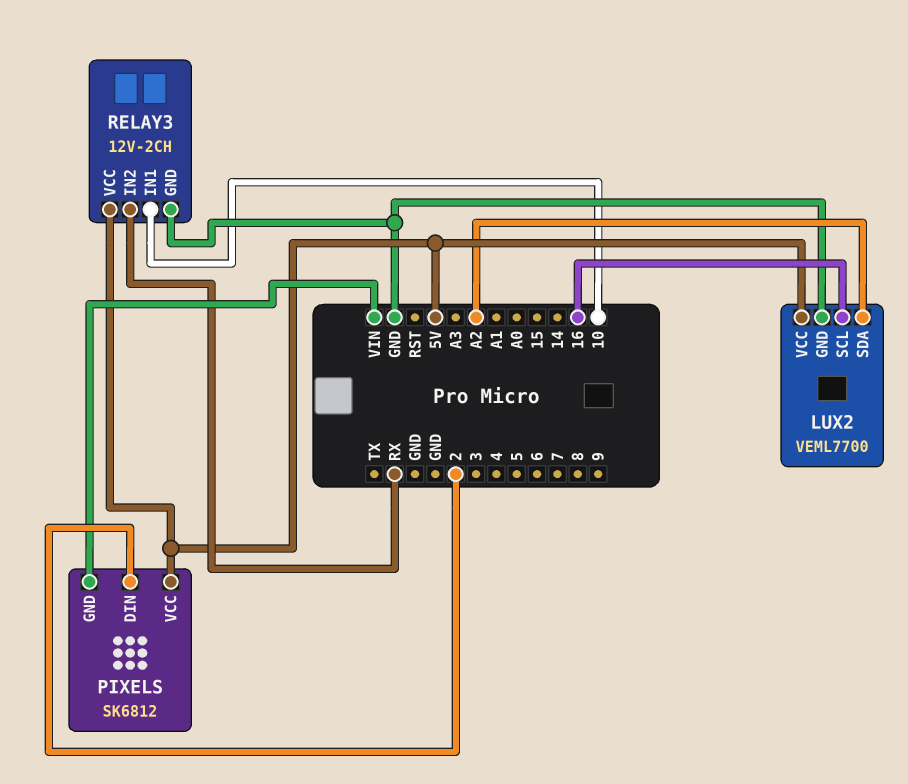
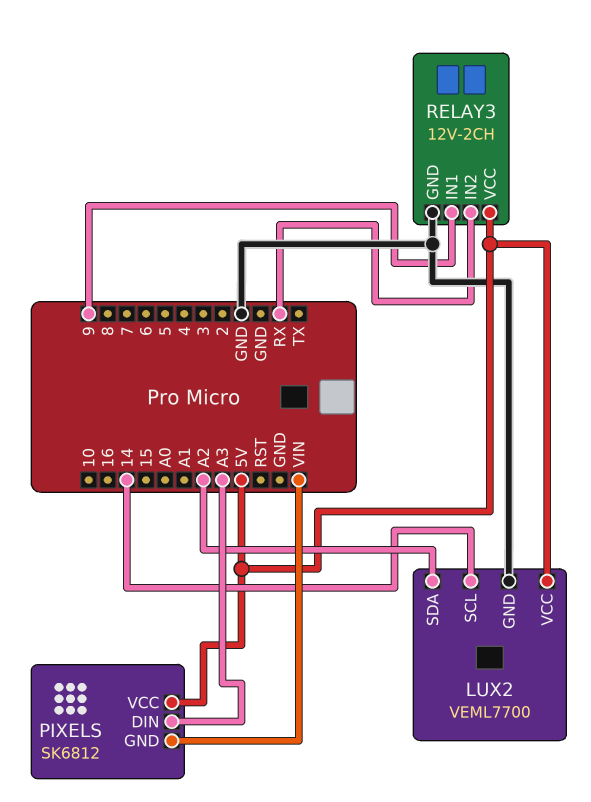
LUX2 pin SCL: 16 -> 14
PIXELS pin DIN: 2 -> A3
RELAY3 pin IN1: 10 -> 9

